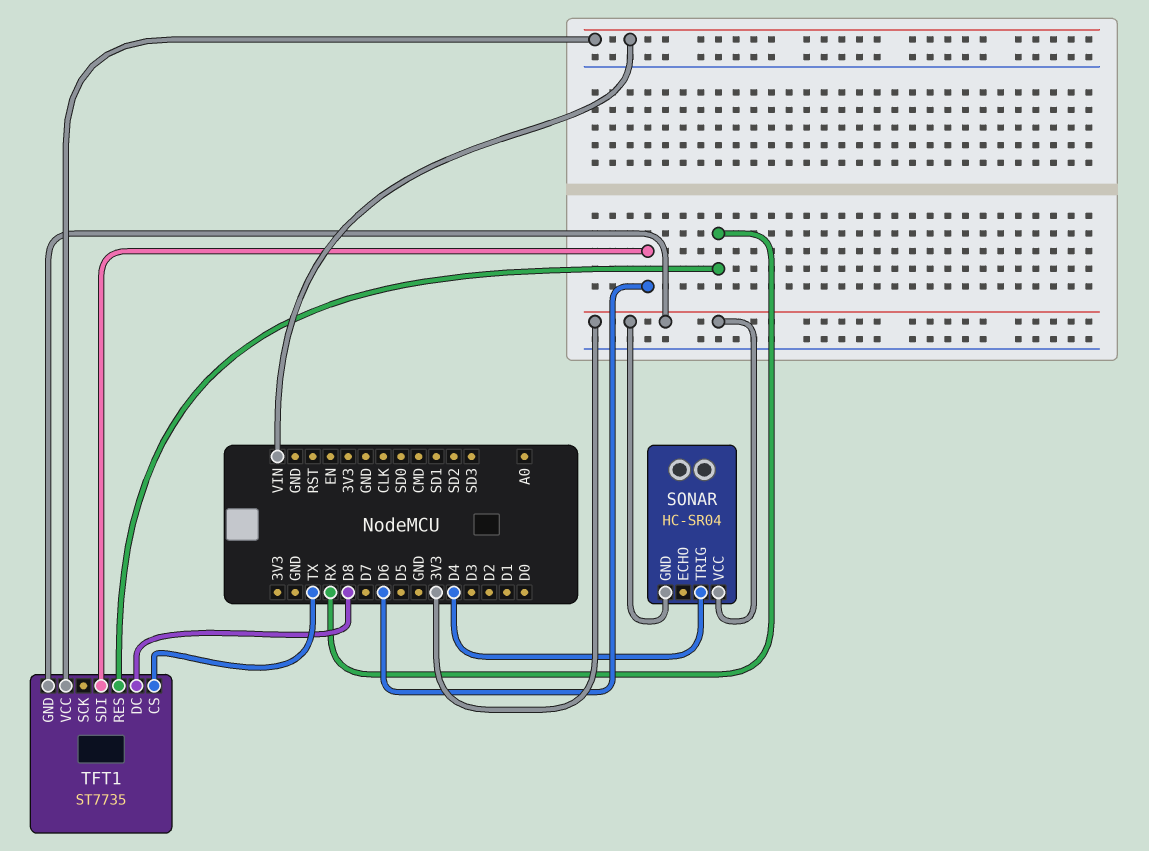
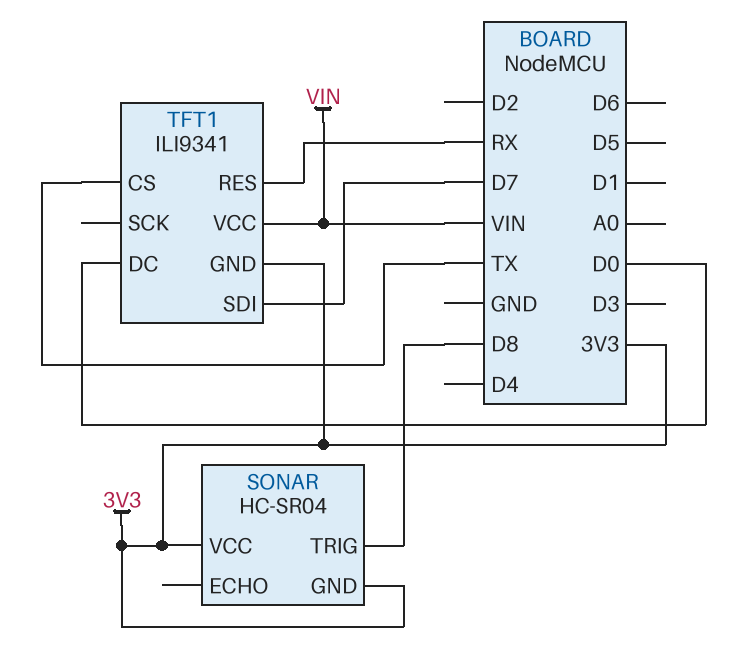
SONAR pin TRIG: D4 -> D8
TFT1: ST7735 -> ILI9341
TFT1 pin DC: D8 -> D0
TFT1 pin SDI: D6 -> D7

